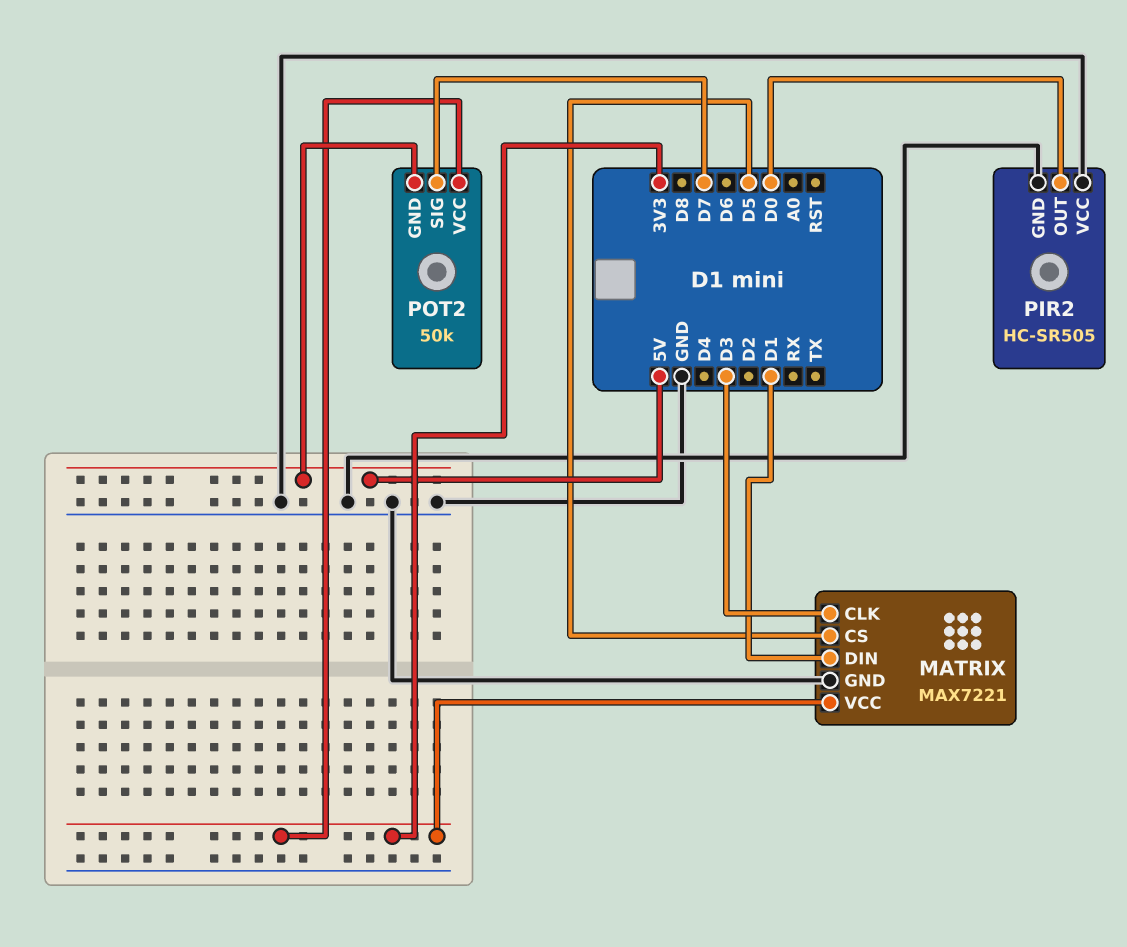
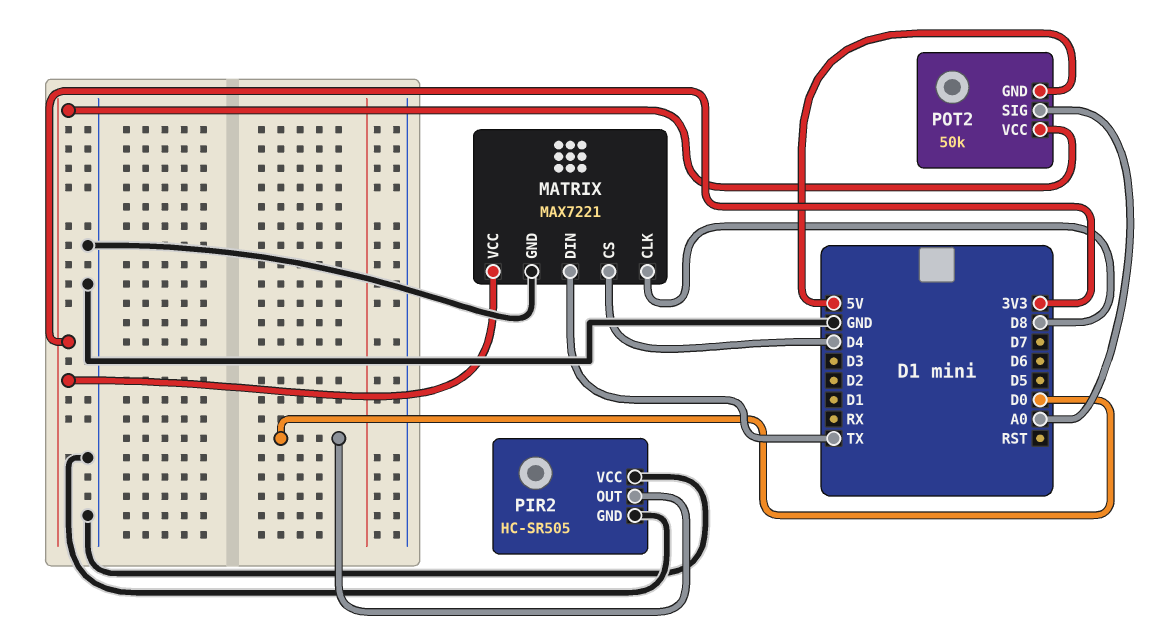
MATRIX pin CLK: D3 -> D8
MATRIX pin CS: D5 -> D4
MATRIX pin DIN: D1 -> TX
POT2 pin SIG: D7 -> A0

